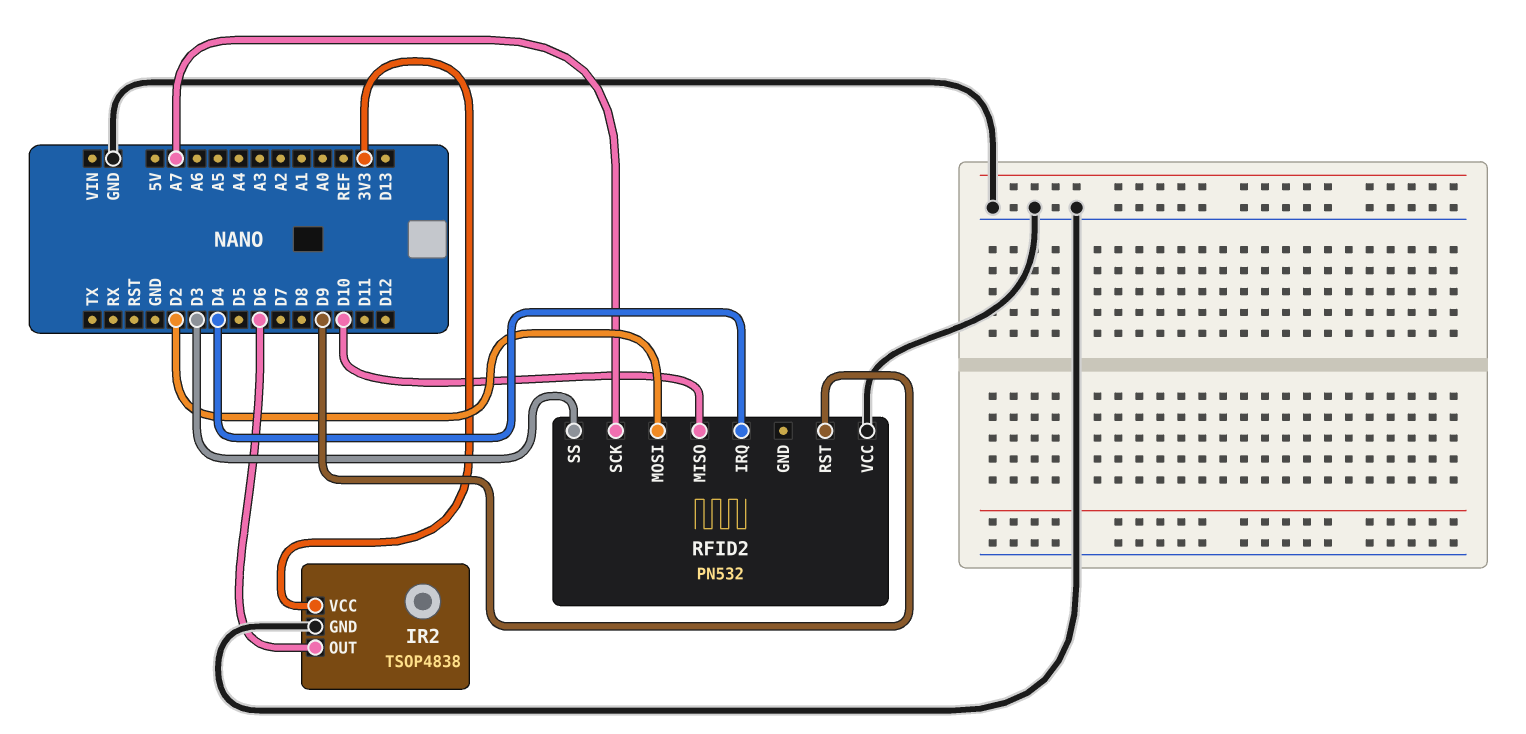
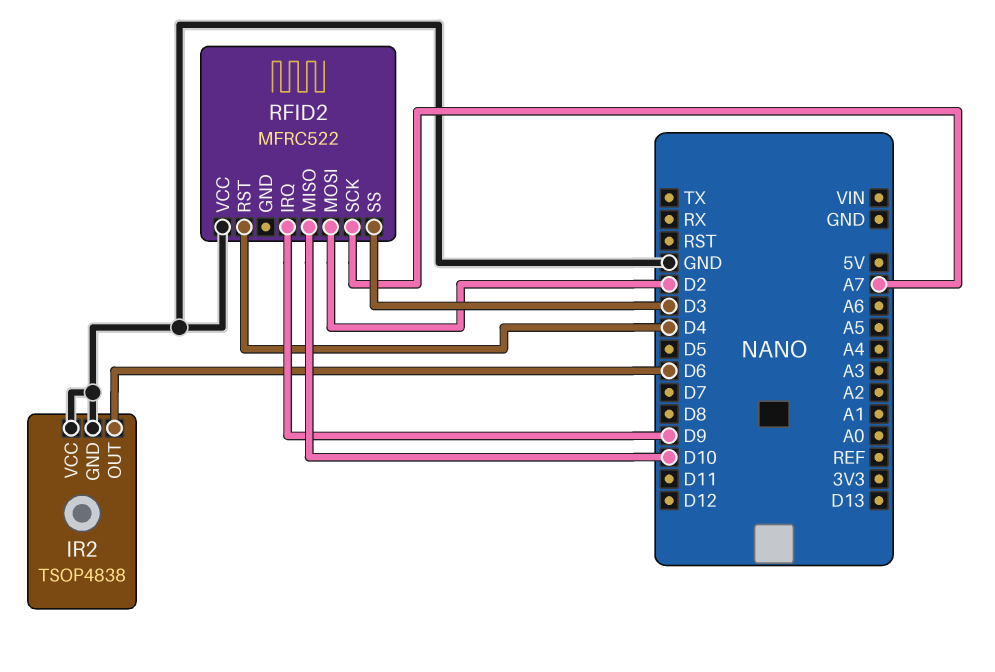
IR2 pin VCC: 3V3 -> GND
RFID2: PN532 -> MFRC522
RFID2 pin IRQ: D4 -> D9
RFID2 pin RST: D9 -> D4

